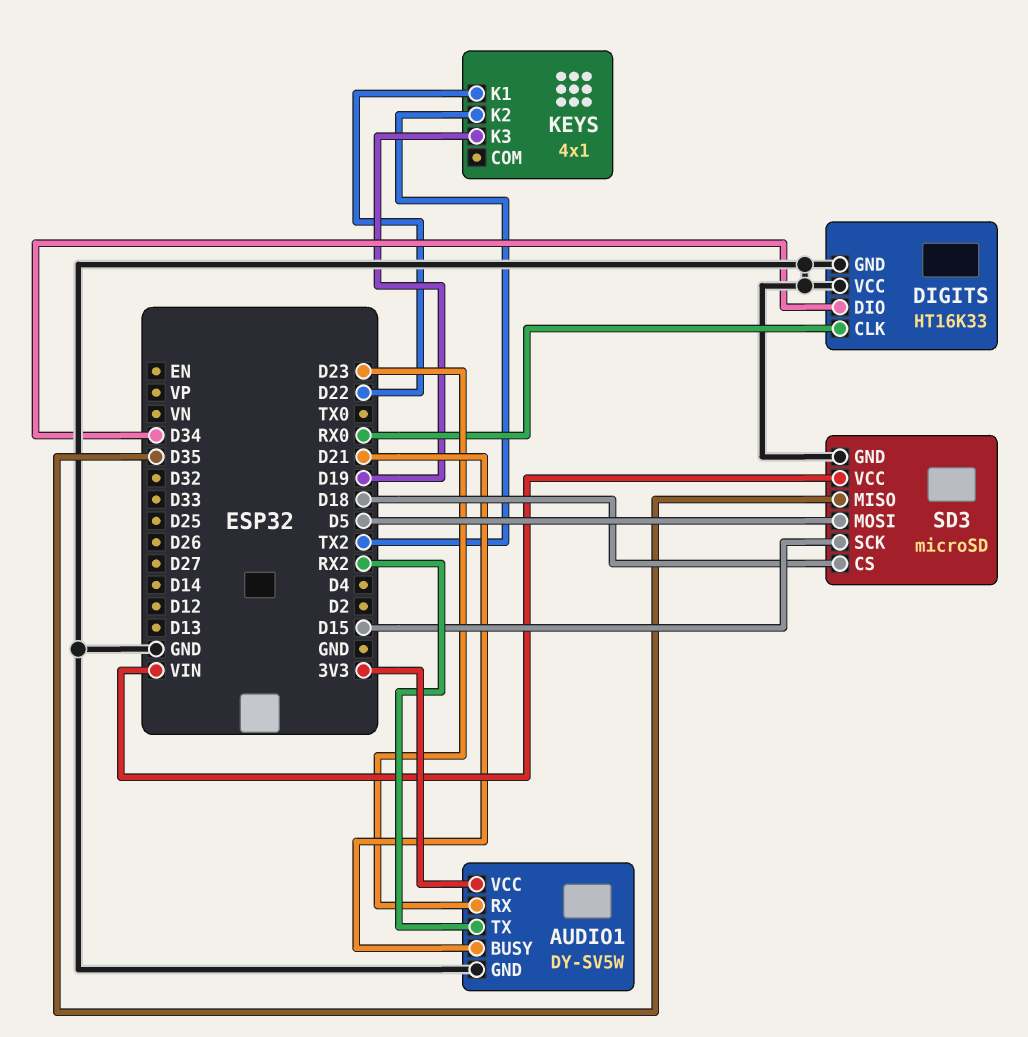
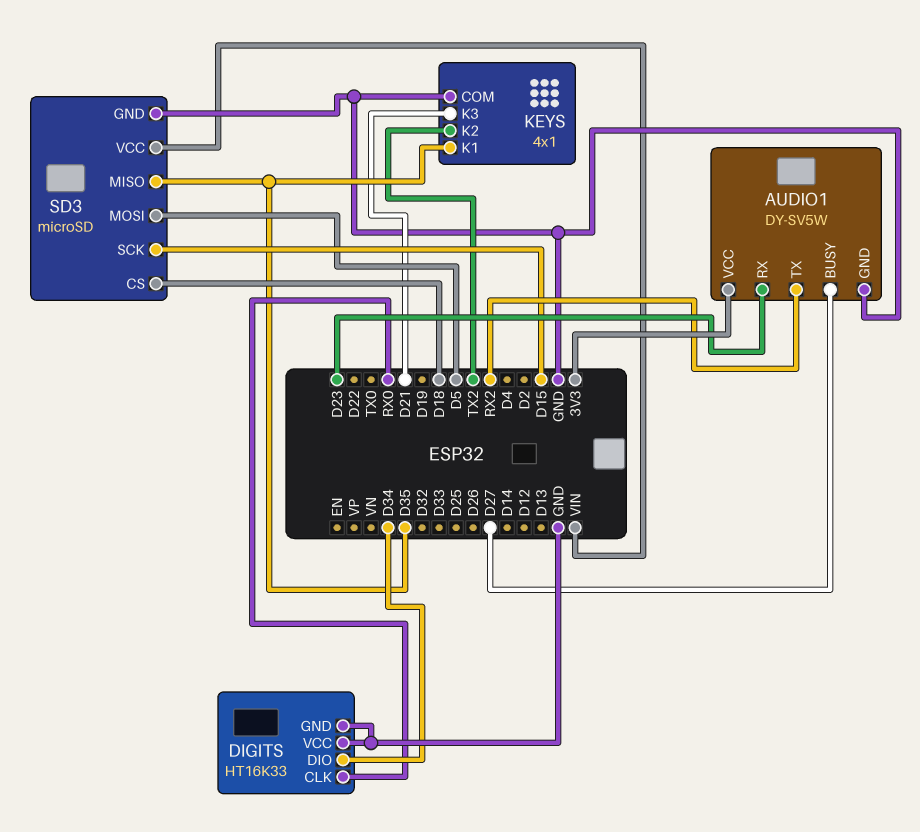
AUDIO1 pin BUSY: D21 -> D27
KEYS pin COM: none -> GND
KEYS pin K1: D22 -> D35
KEYS pin K3: D19 -> D21

